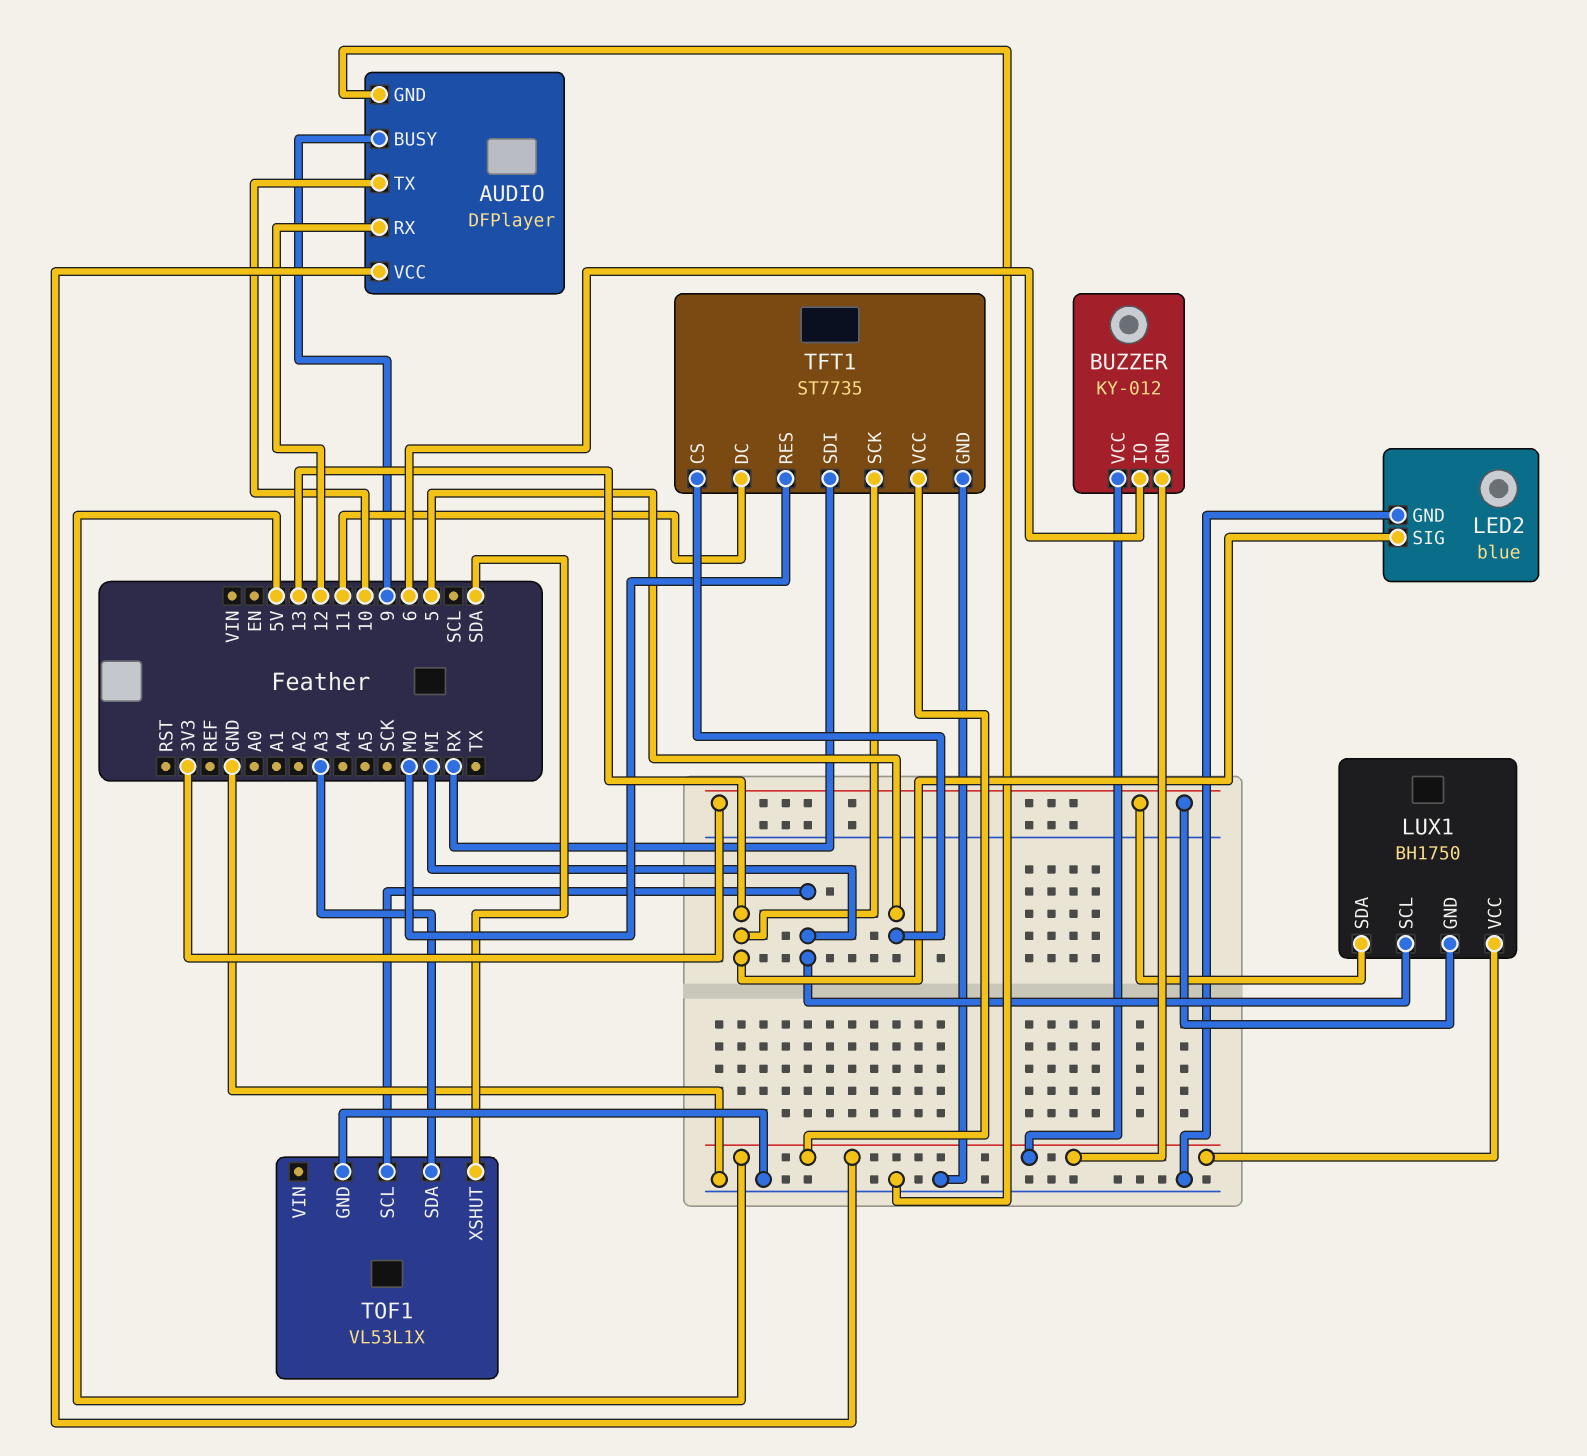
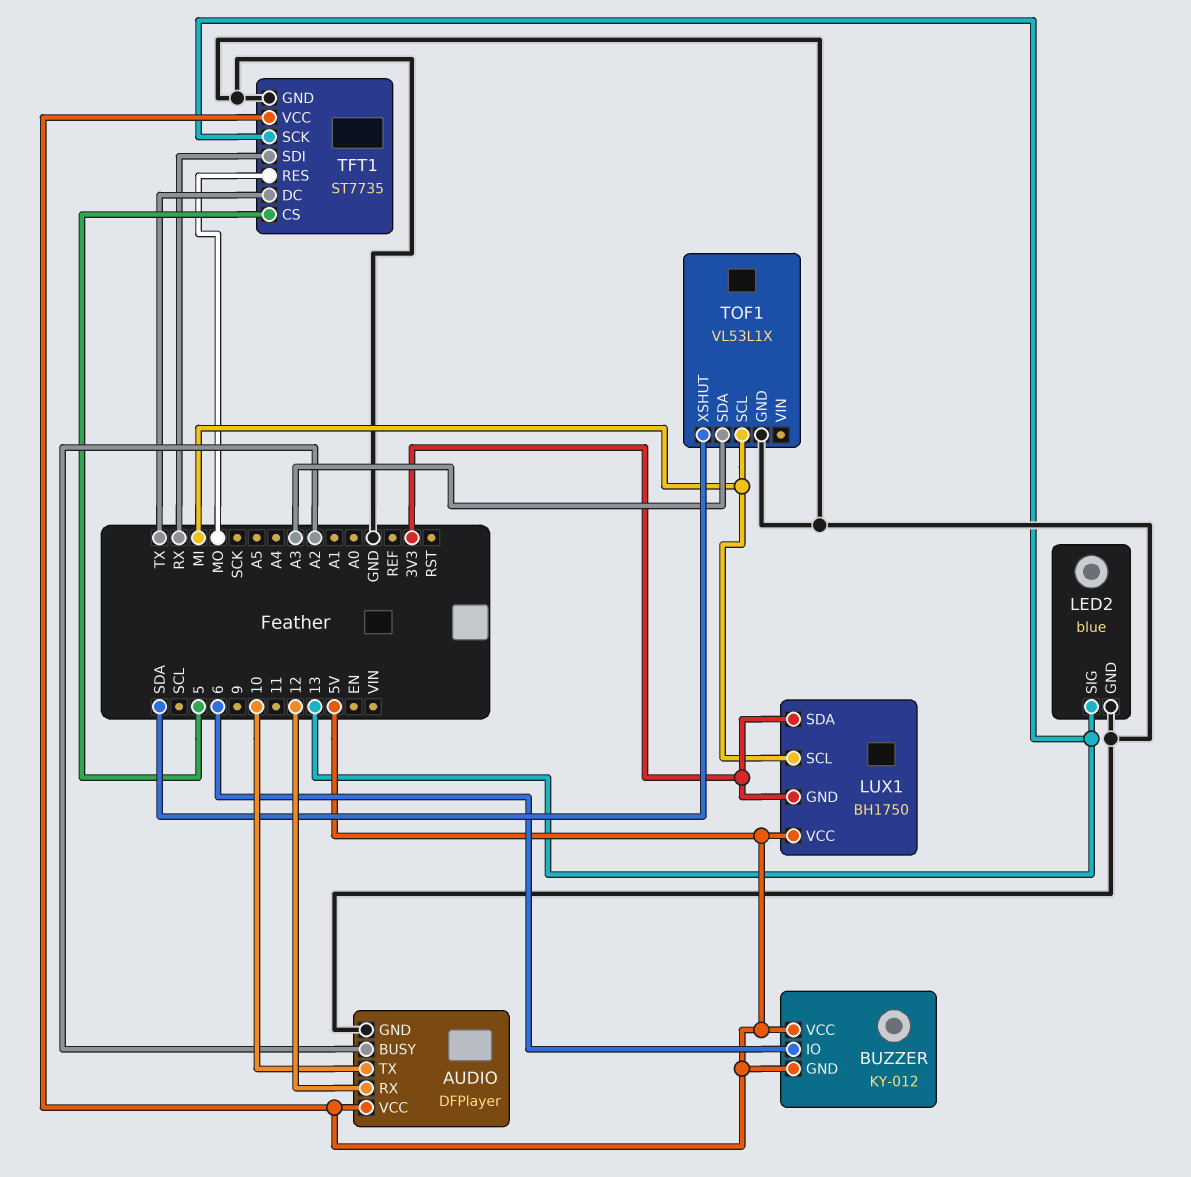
AUDIO pin BUSY: 9 -> A2
TFT1 pin DC: 11 -> TX

